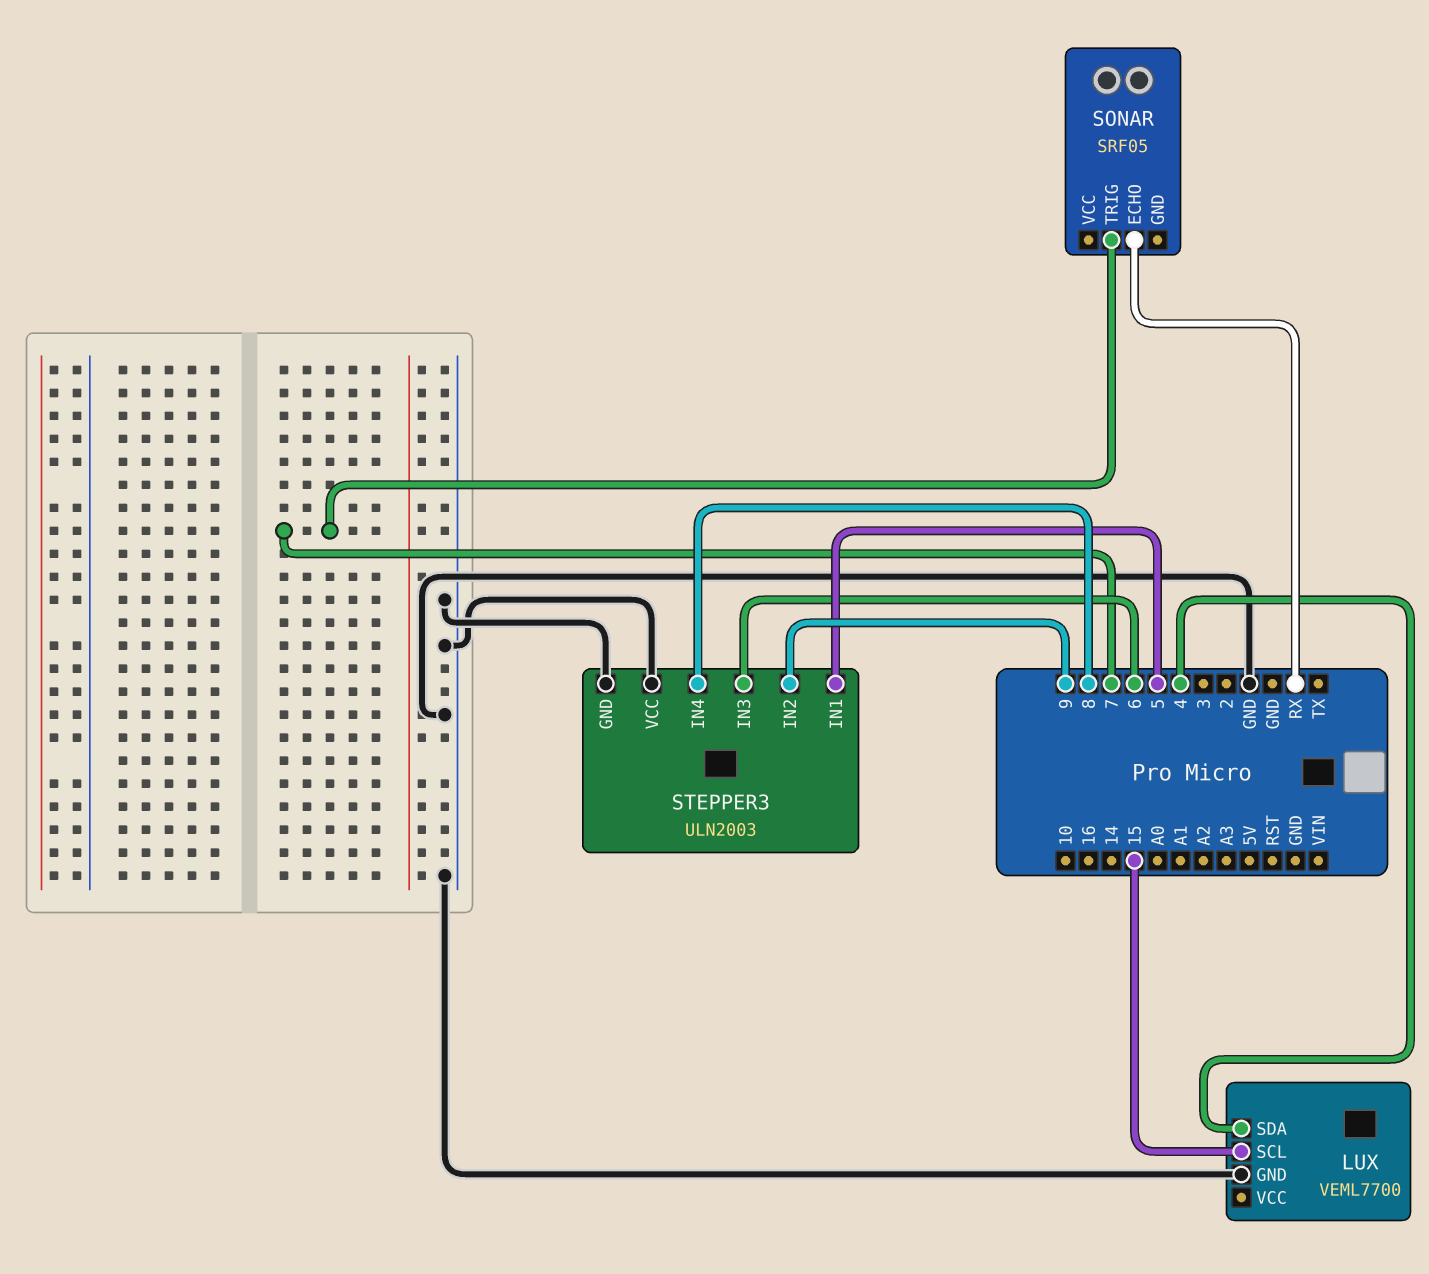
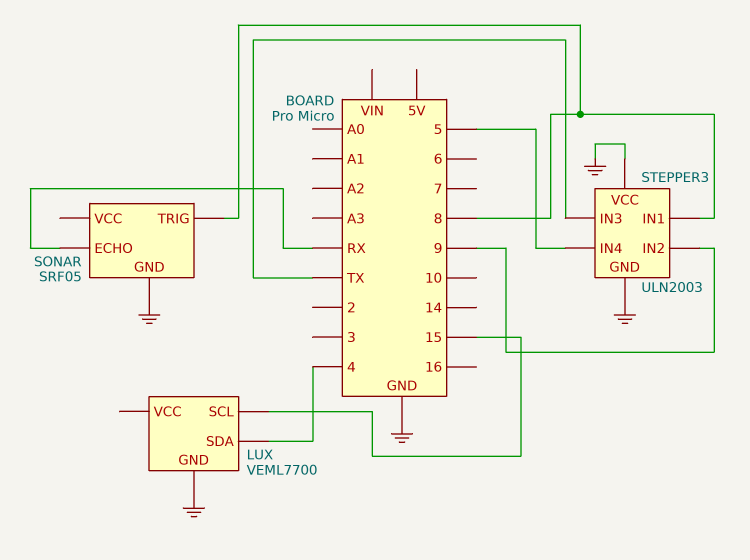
SONAR pin GND: none -> GND
SONAR pin TRIG: 7 -> 8
STEPPER3 pin IN1: 5 -> 8
STEPPER3 pin IN3: 6 -> TX
STEPPER3 pin IN4: 8 -> 5

